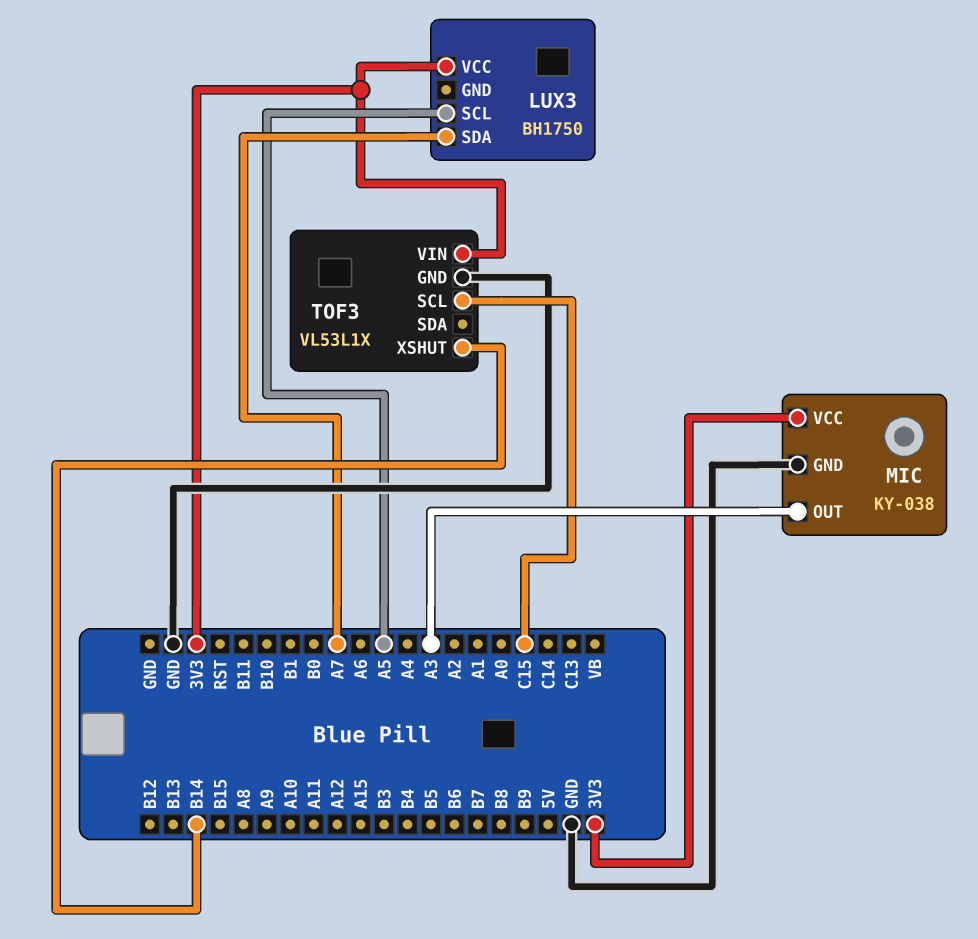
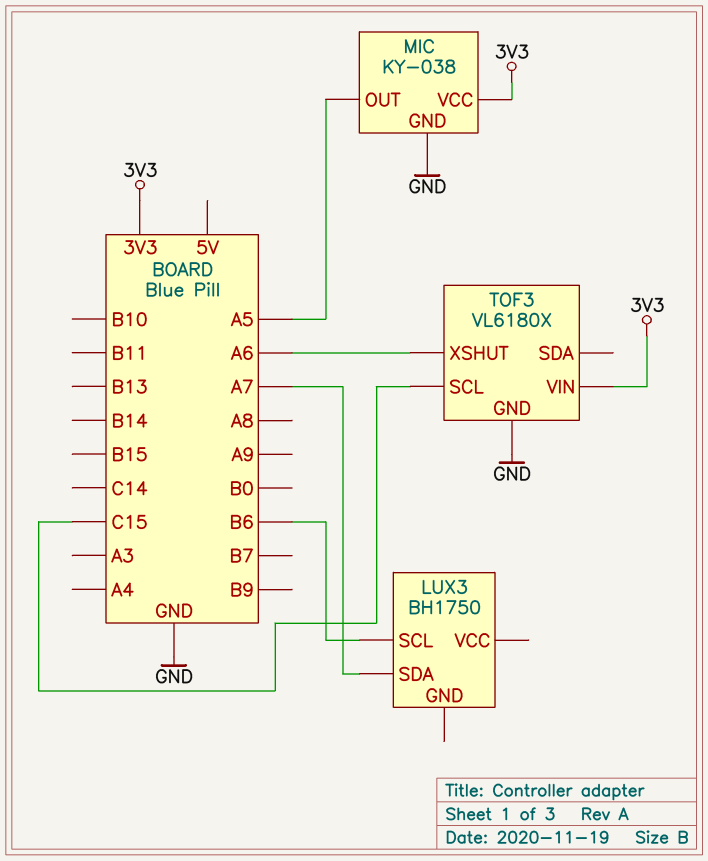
LUX3 pin SCL: A5 -> B6
LUX3 pin VCC: 3V3 -> none
MIC pin OUT: A3 -> A5
TOF3: VL53L1X -> VL6180X
TOF3 pin XSHUT: B14 -> A6

